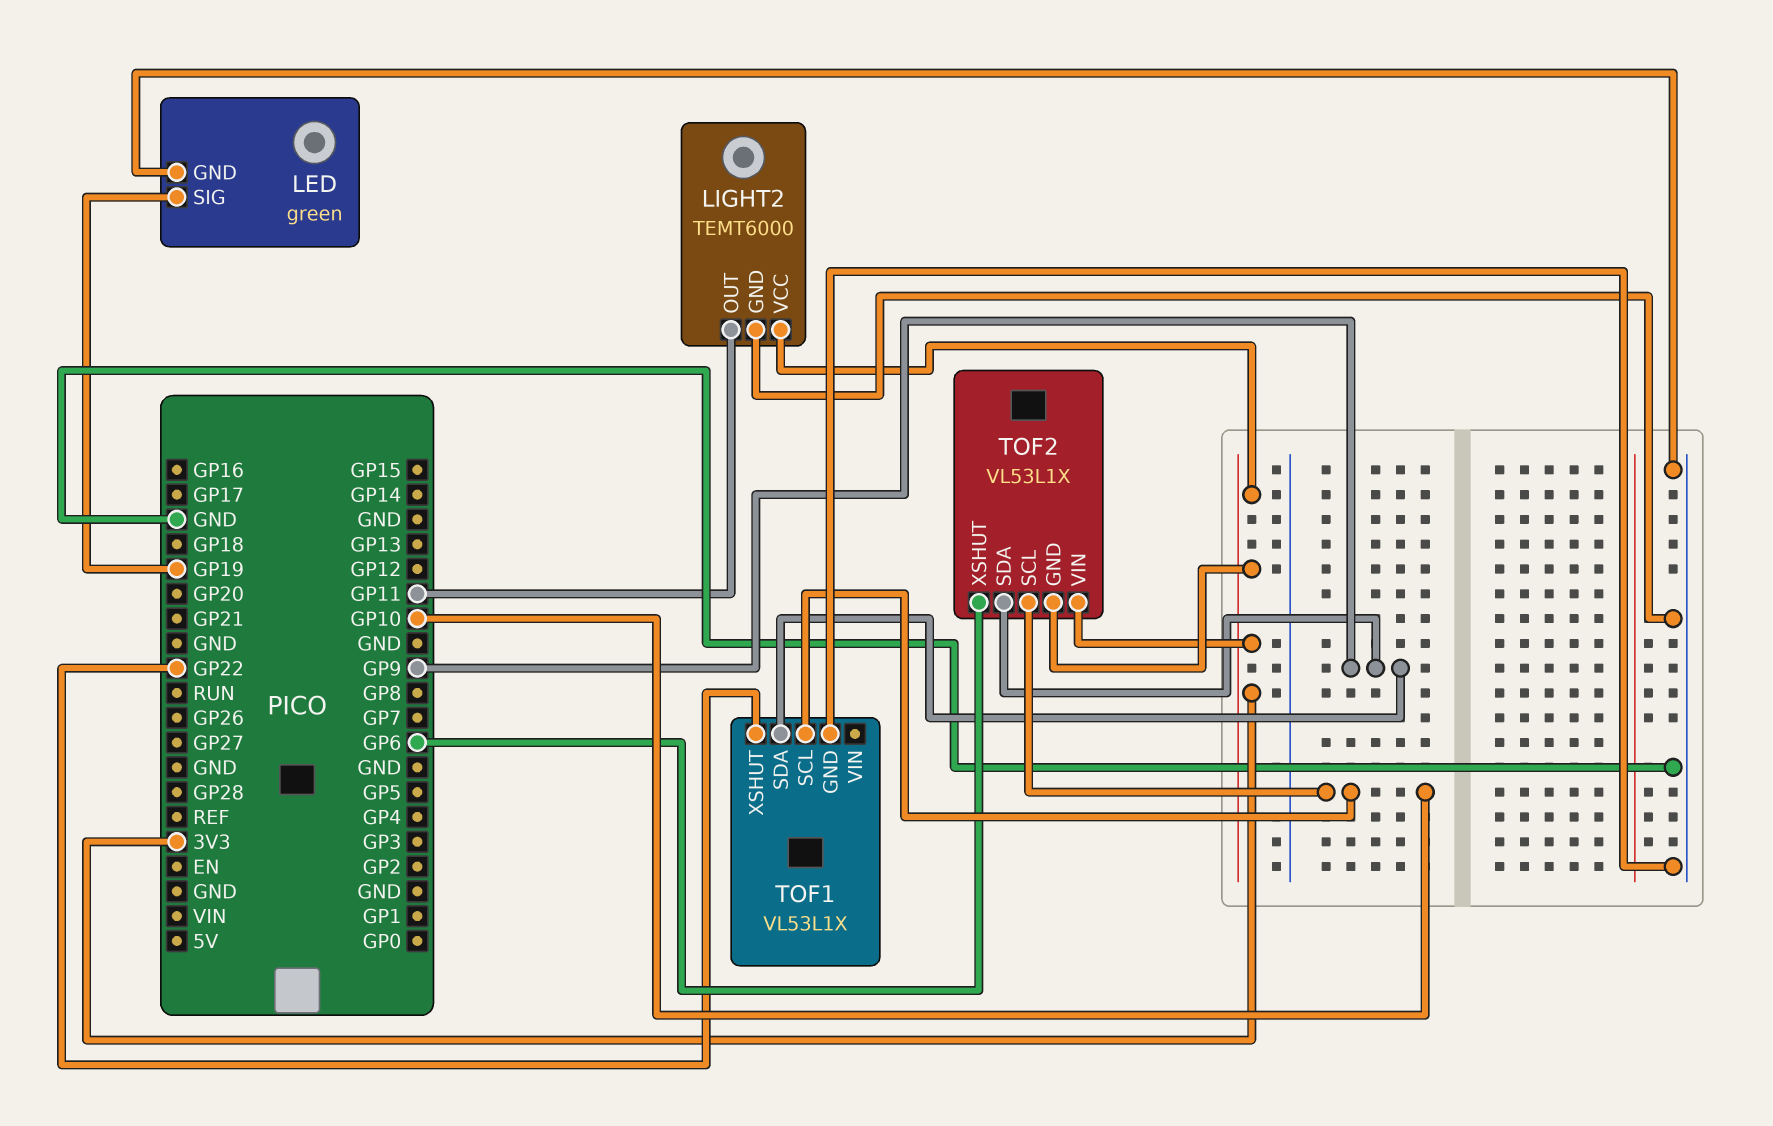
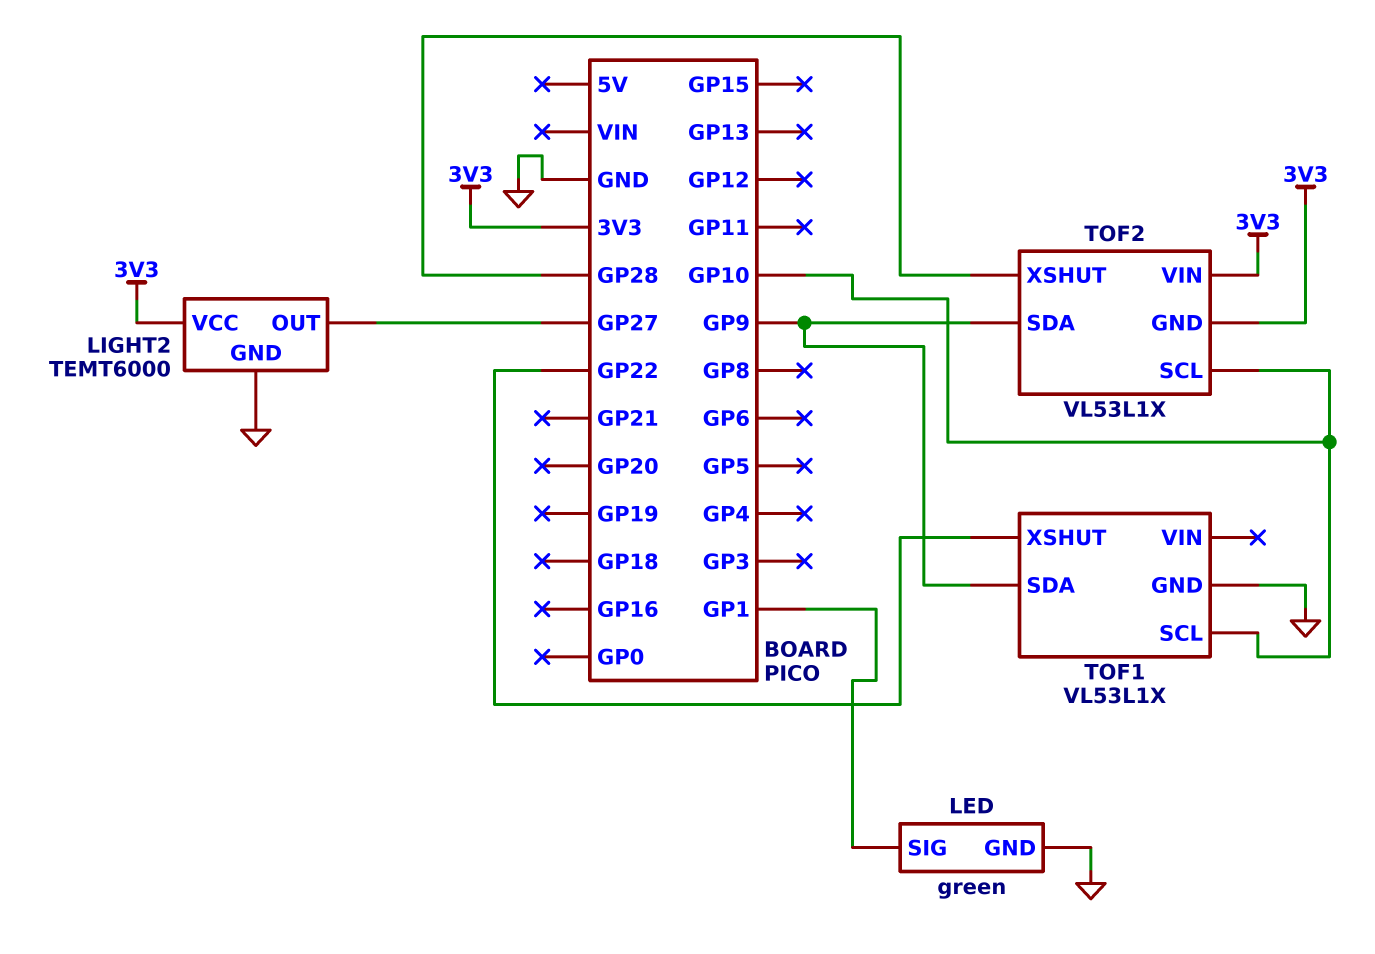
LED pin SIG: GP19 -> GP1
LIGHT2 pin OUT: GP11 -> GP27
TOF2 pin XSHUT: GP6 -> GP28

